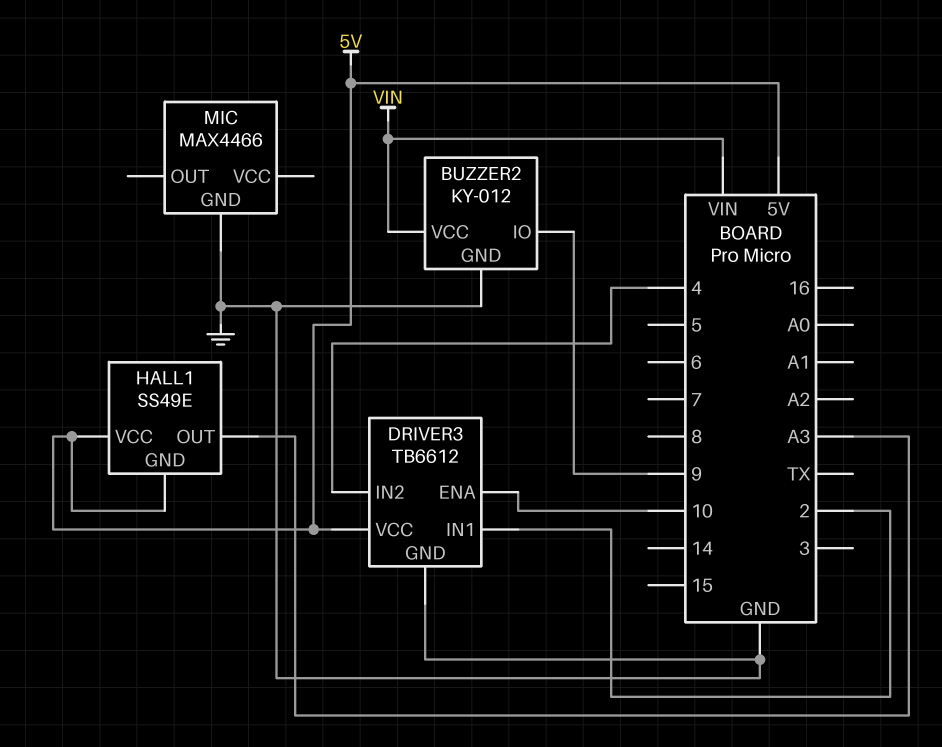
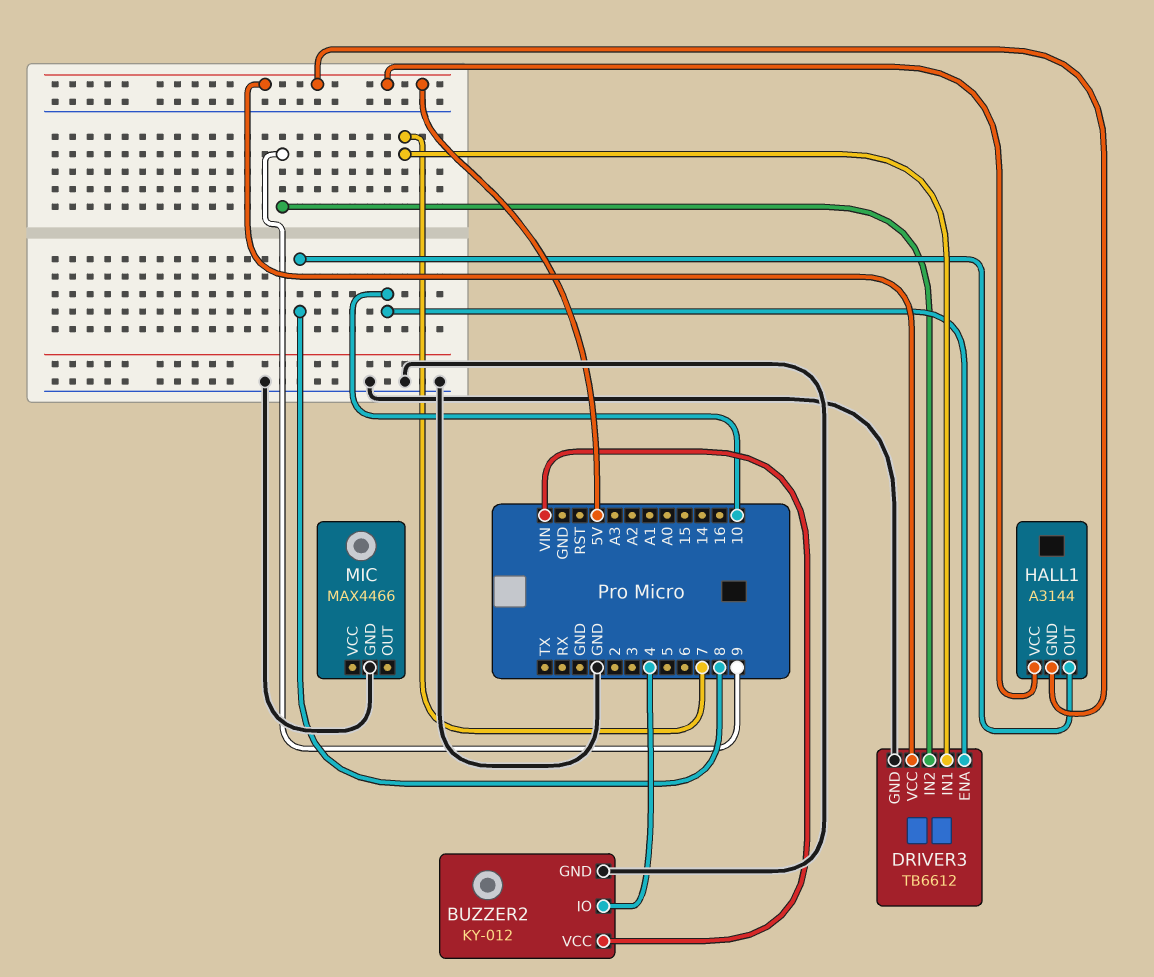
BUZZER2 pin IO: 9 -> 4
DRIVER3 pin IN1: 2 -> 7
DRIVER3 pin IN2: 4 -> 9
HALL1: SS49E -> A3144
HALL1 pin OUT: A3 -> 8

